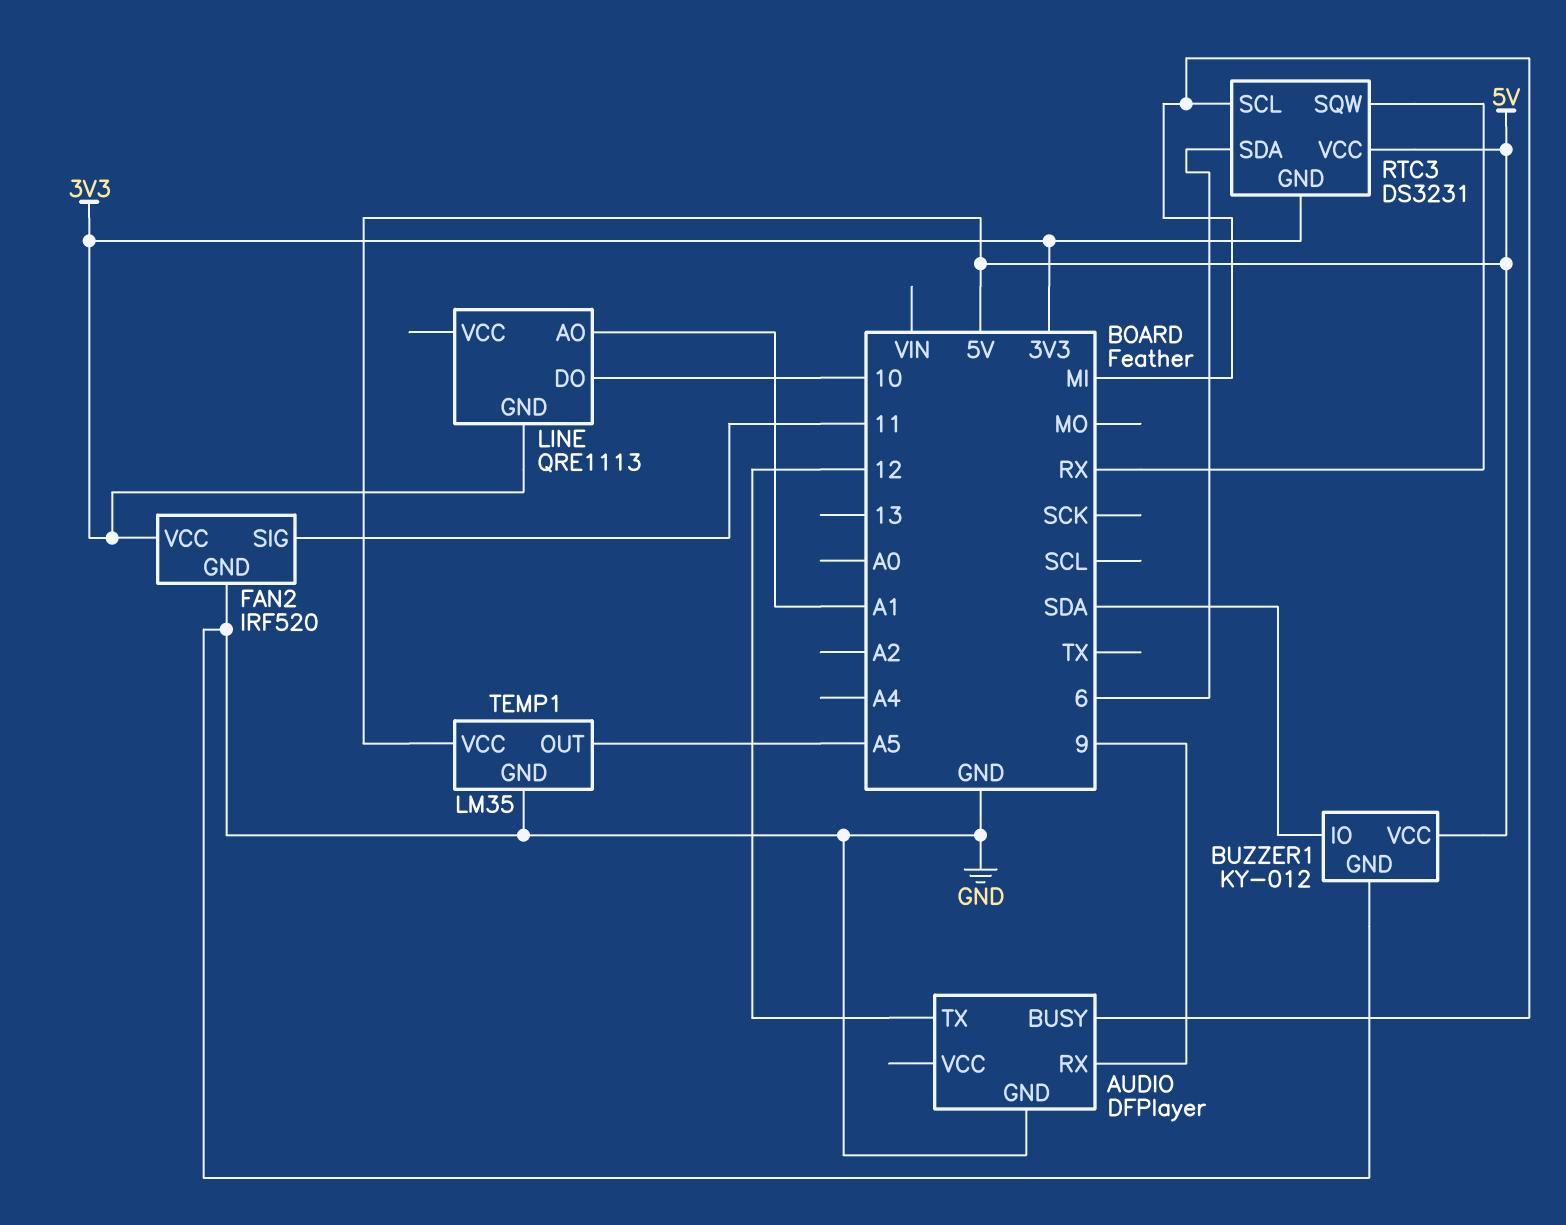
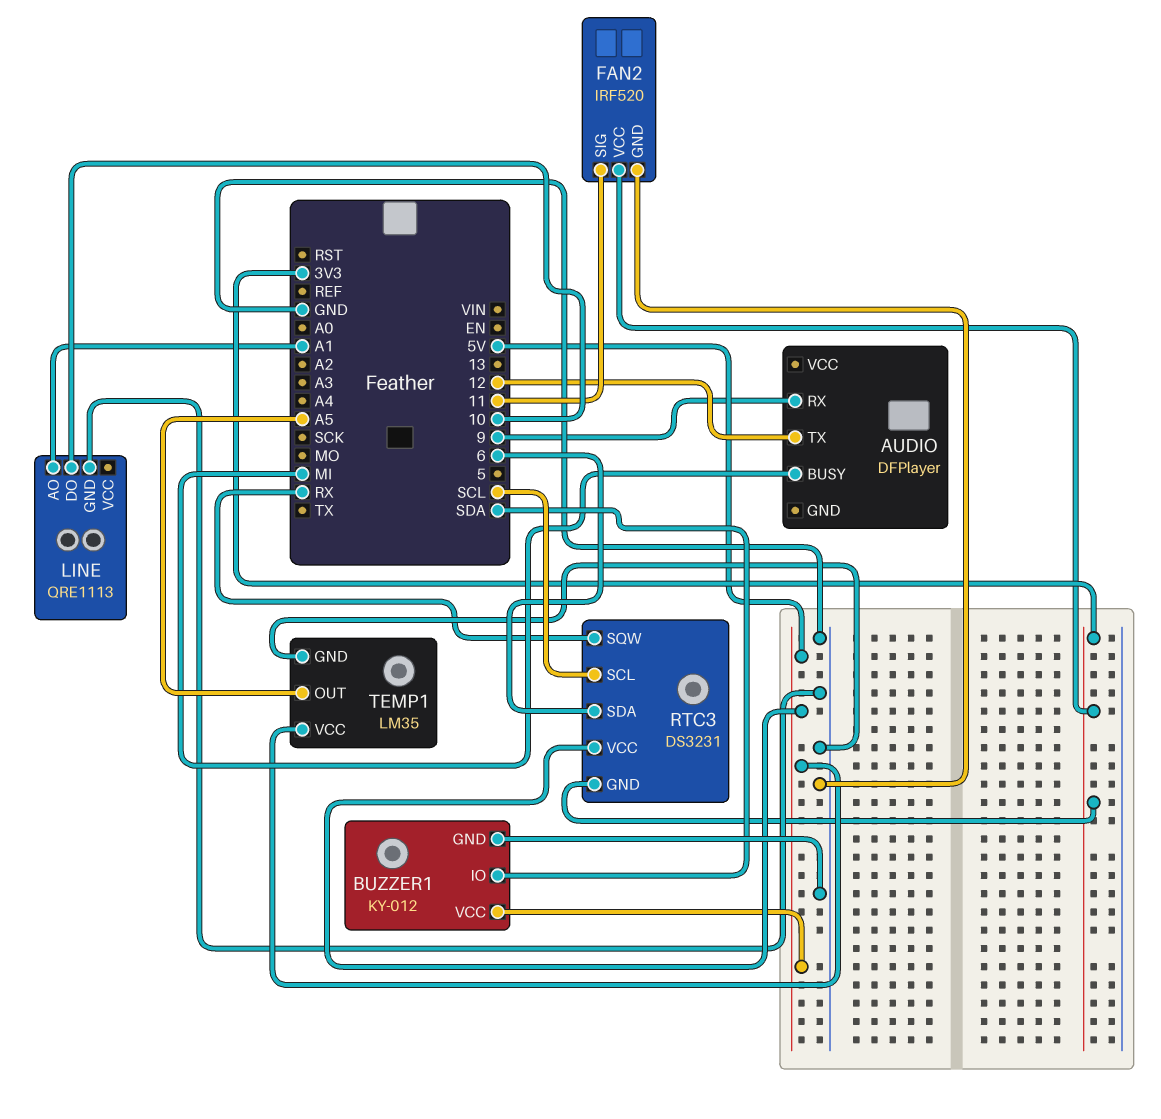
AUDIO pin GND: GND -> none
LINE pin GND: 3V3 -> GND
RTC3 pin SCL: MI -> SCL

